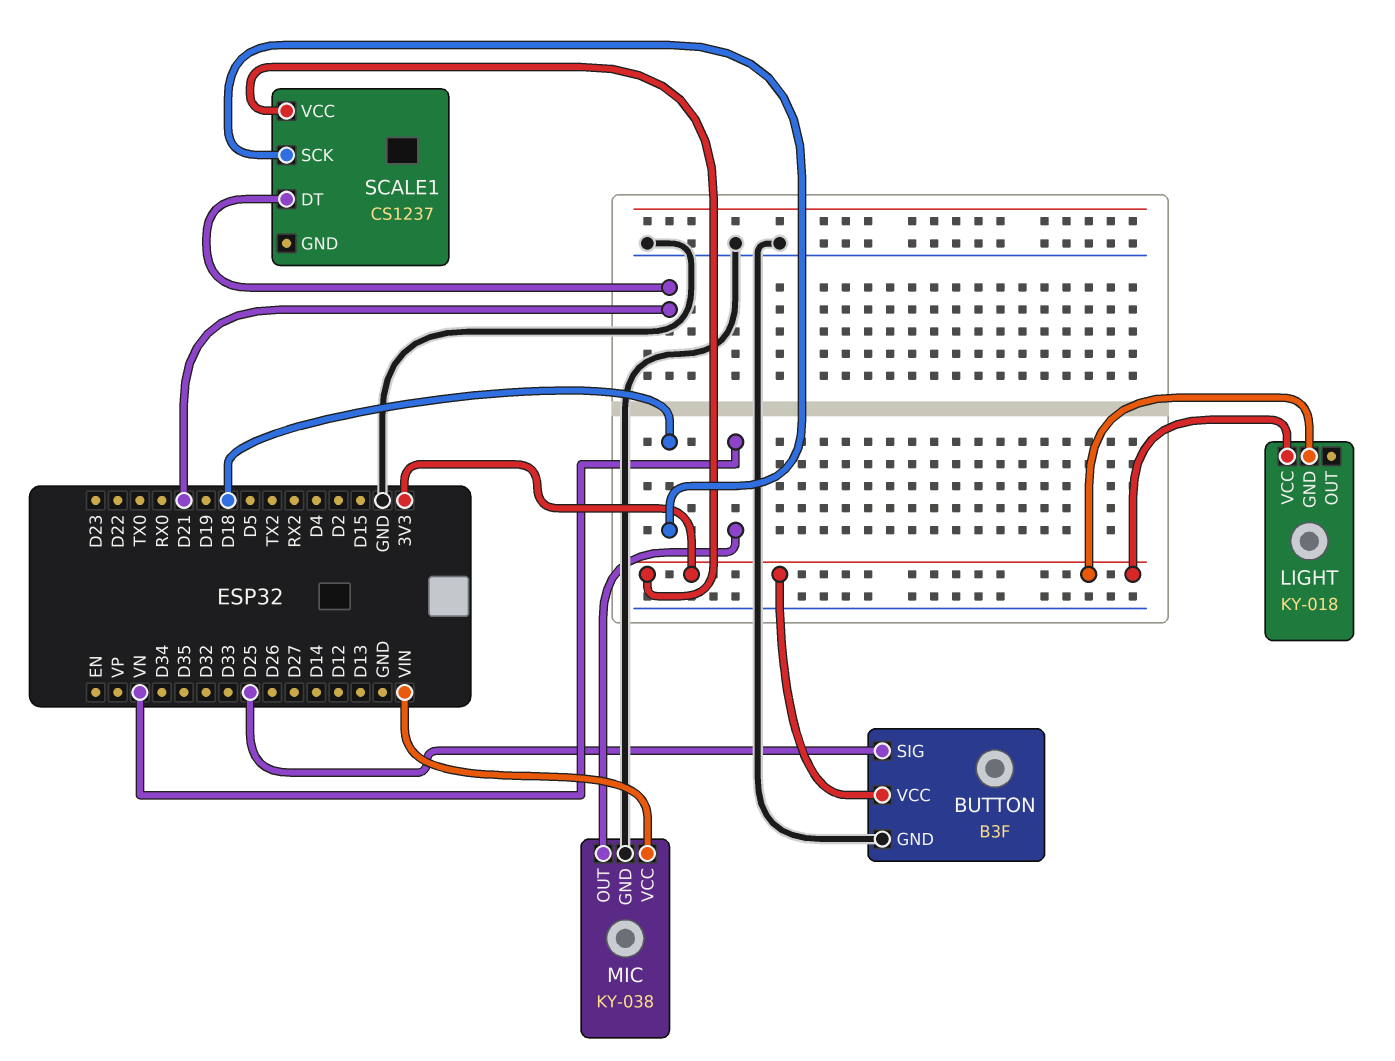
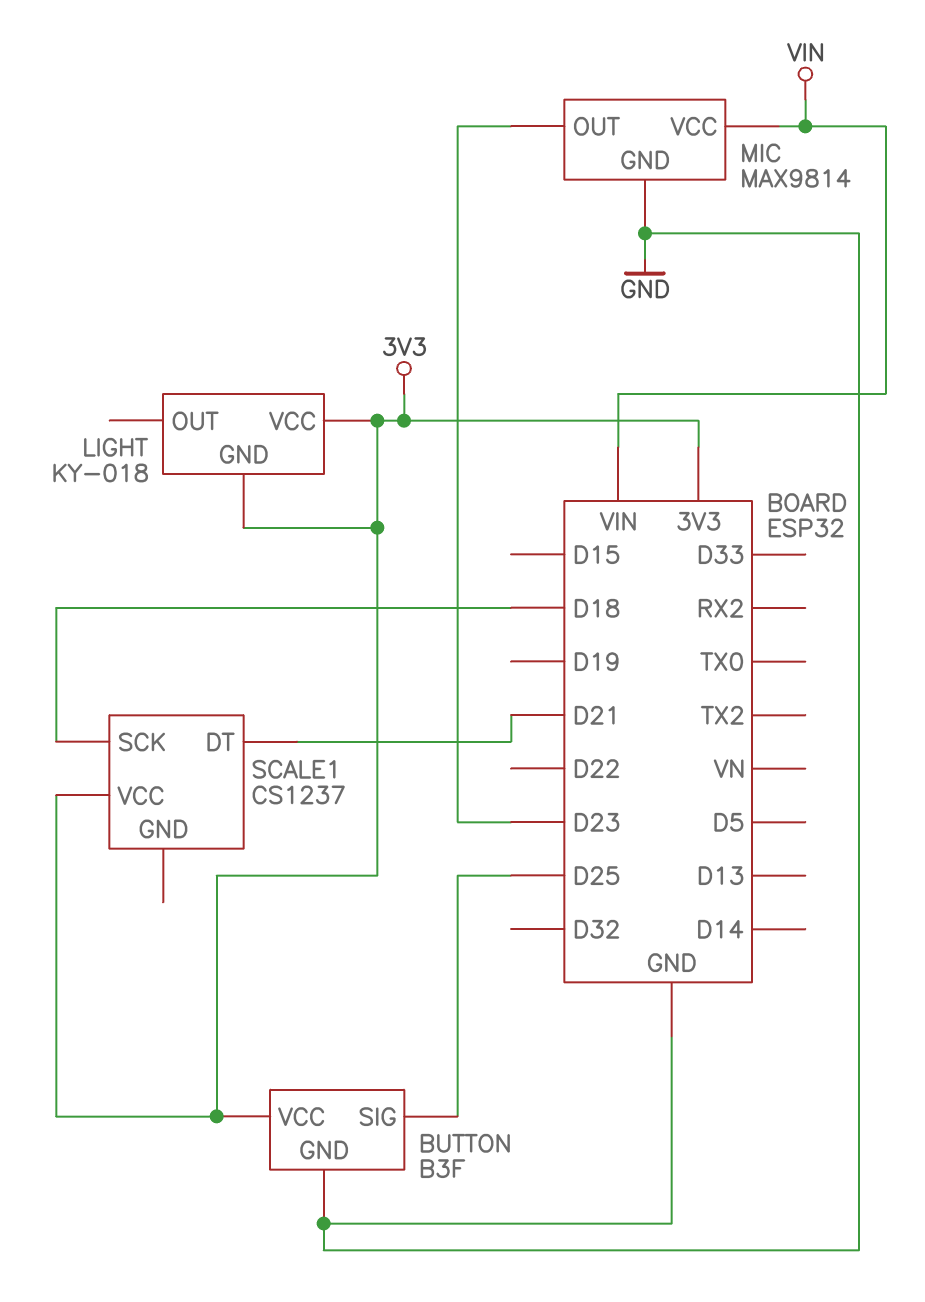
MIC: KY-038 -> MAX9814
MIC pin OUT: VN -> D23

